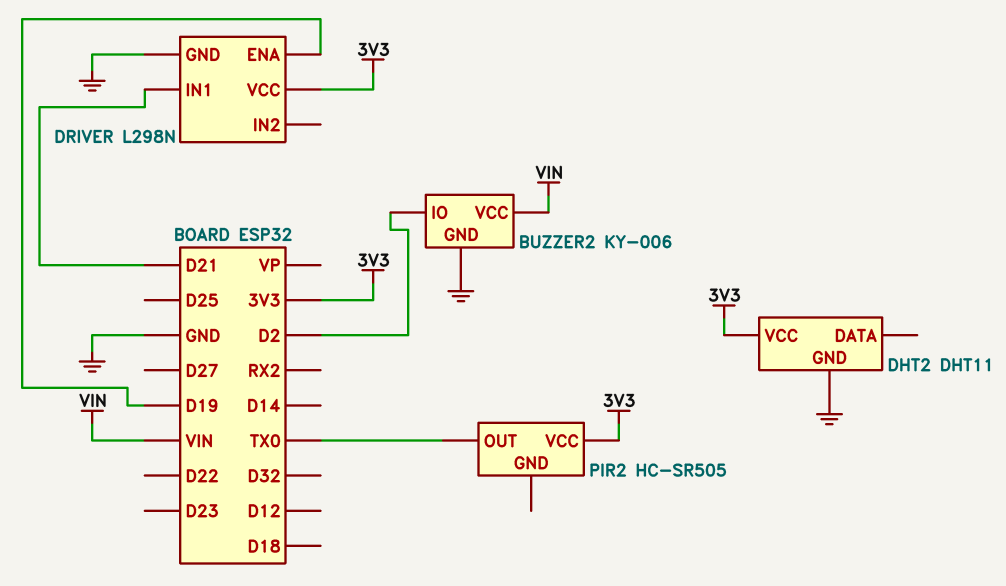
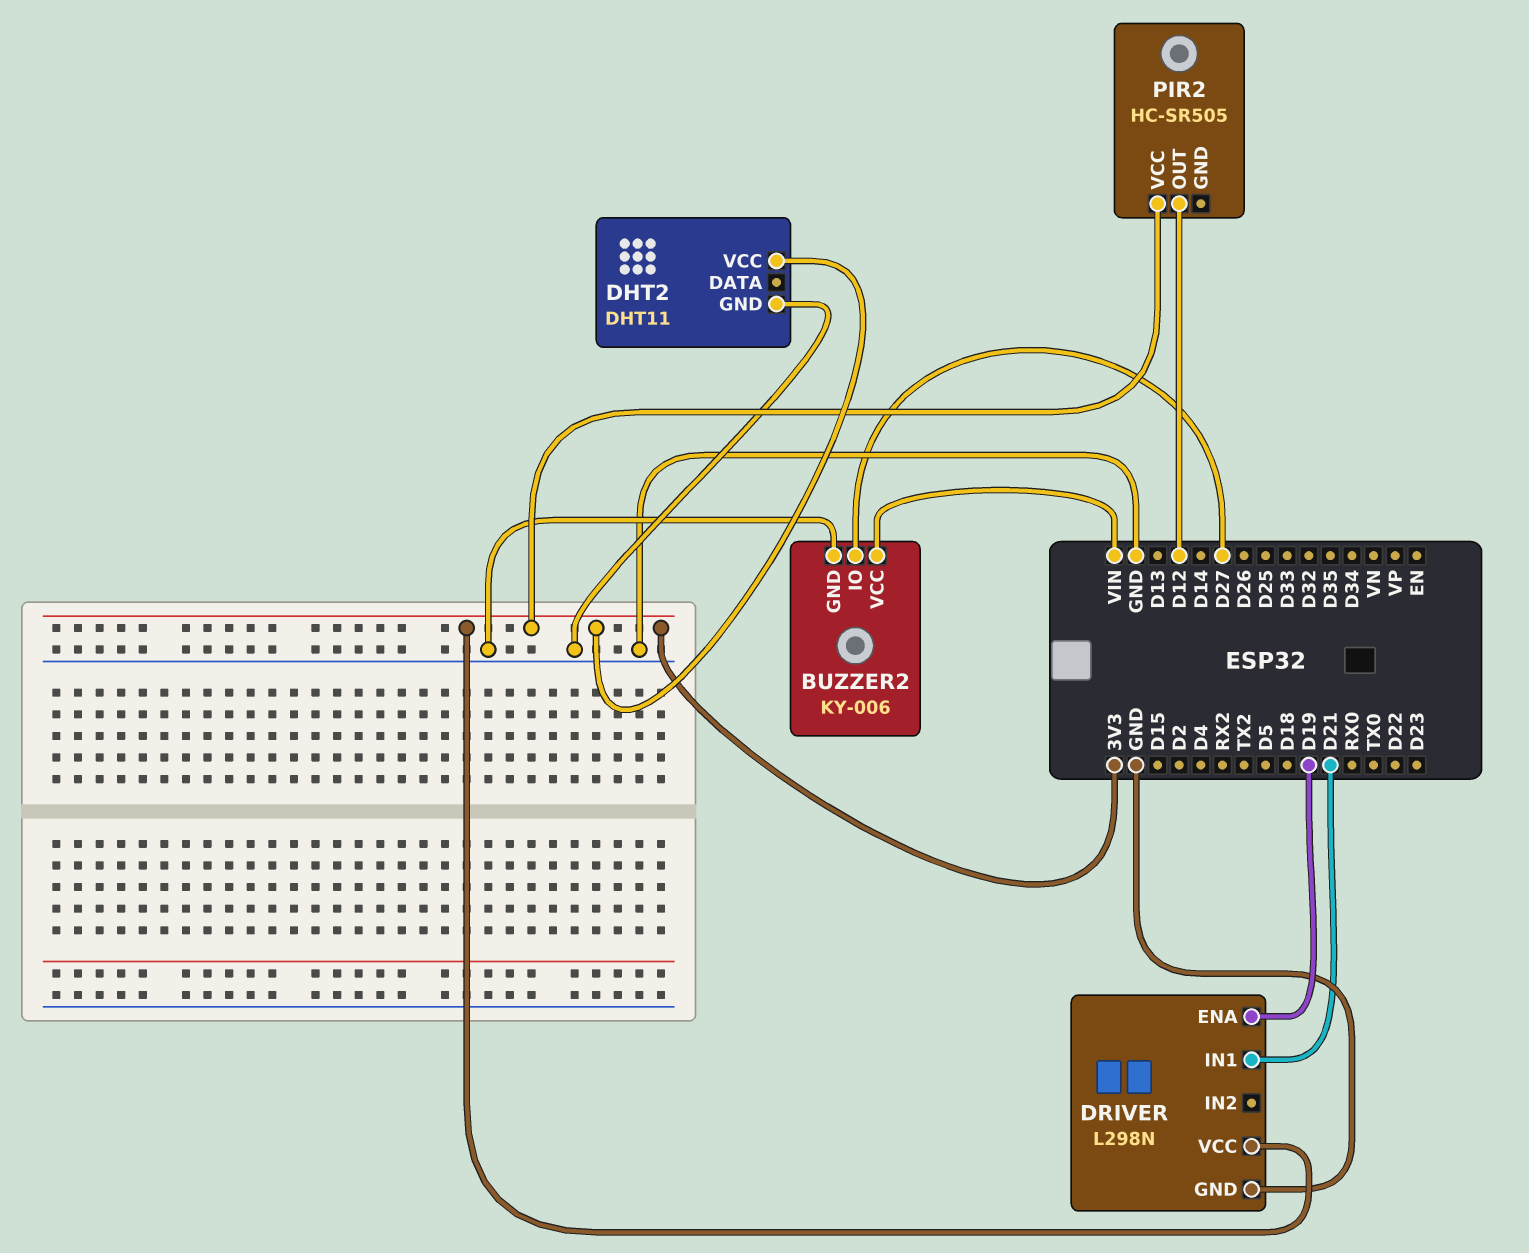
BUZZER2 pin IO: D2 -> D27
PIR2 pin OUT: TX0 -> D12

